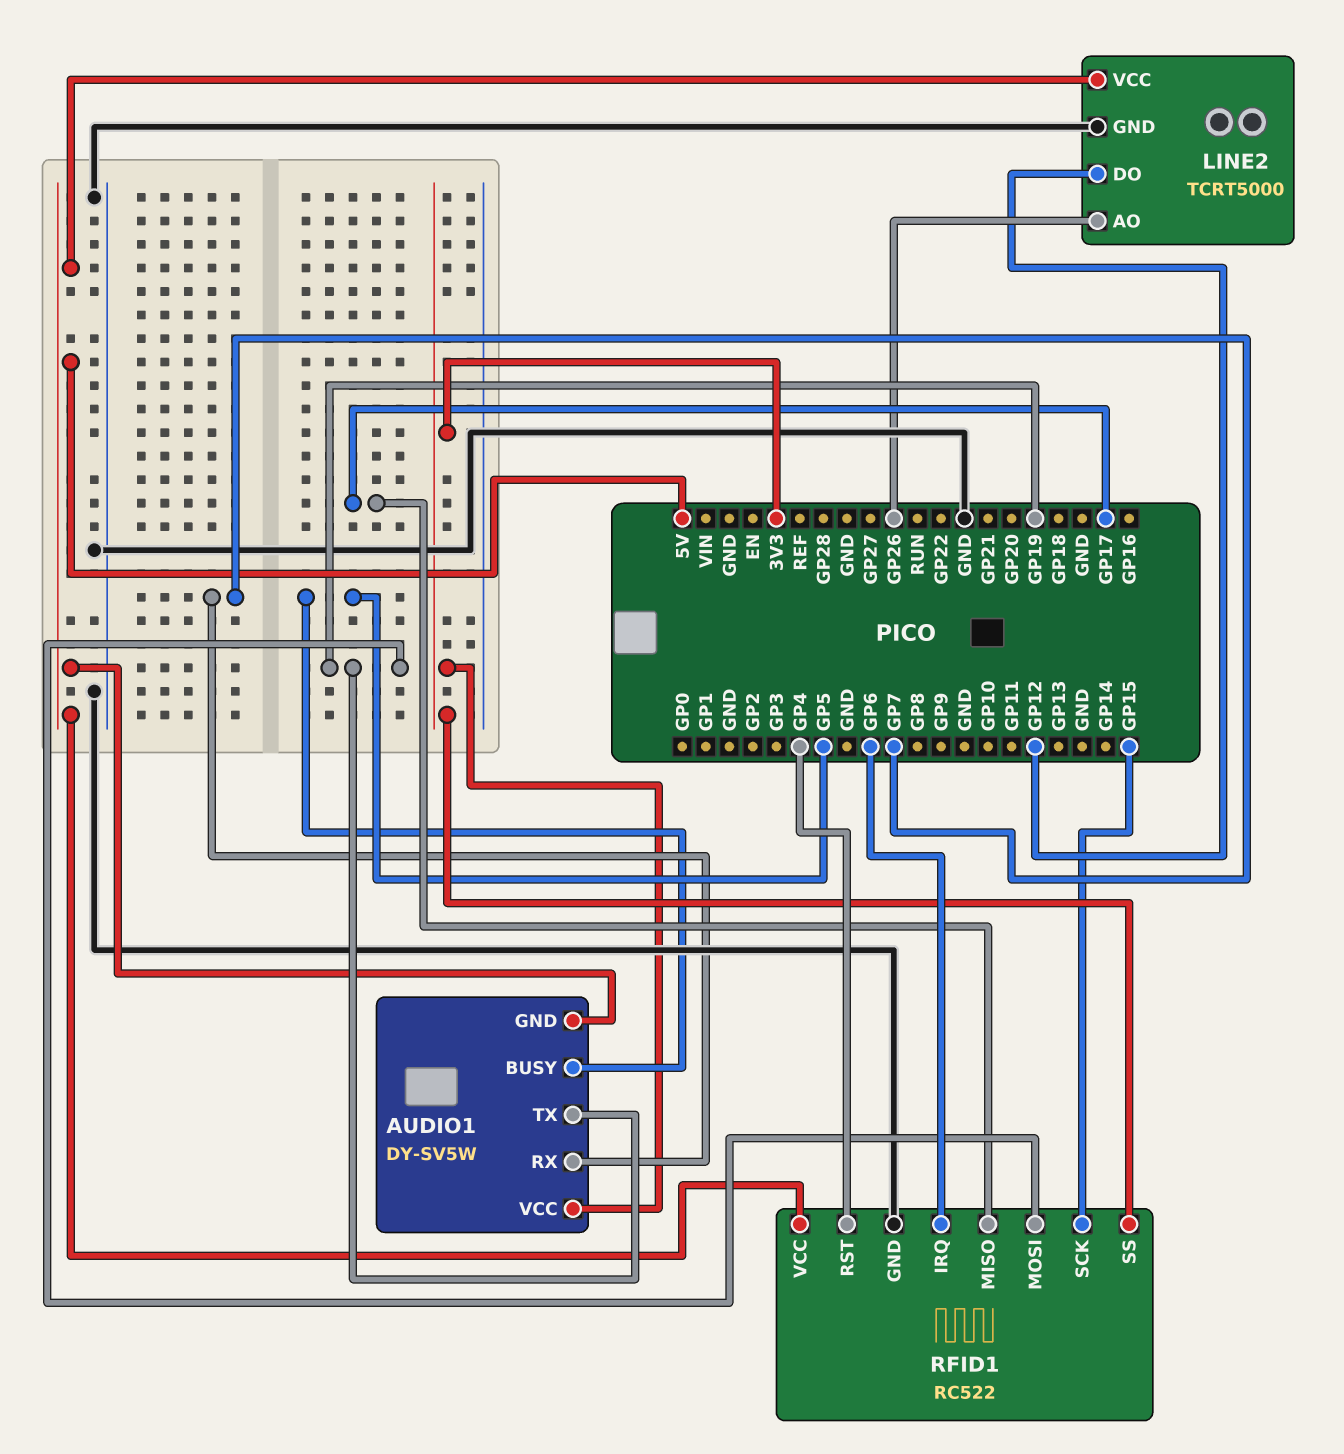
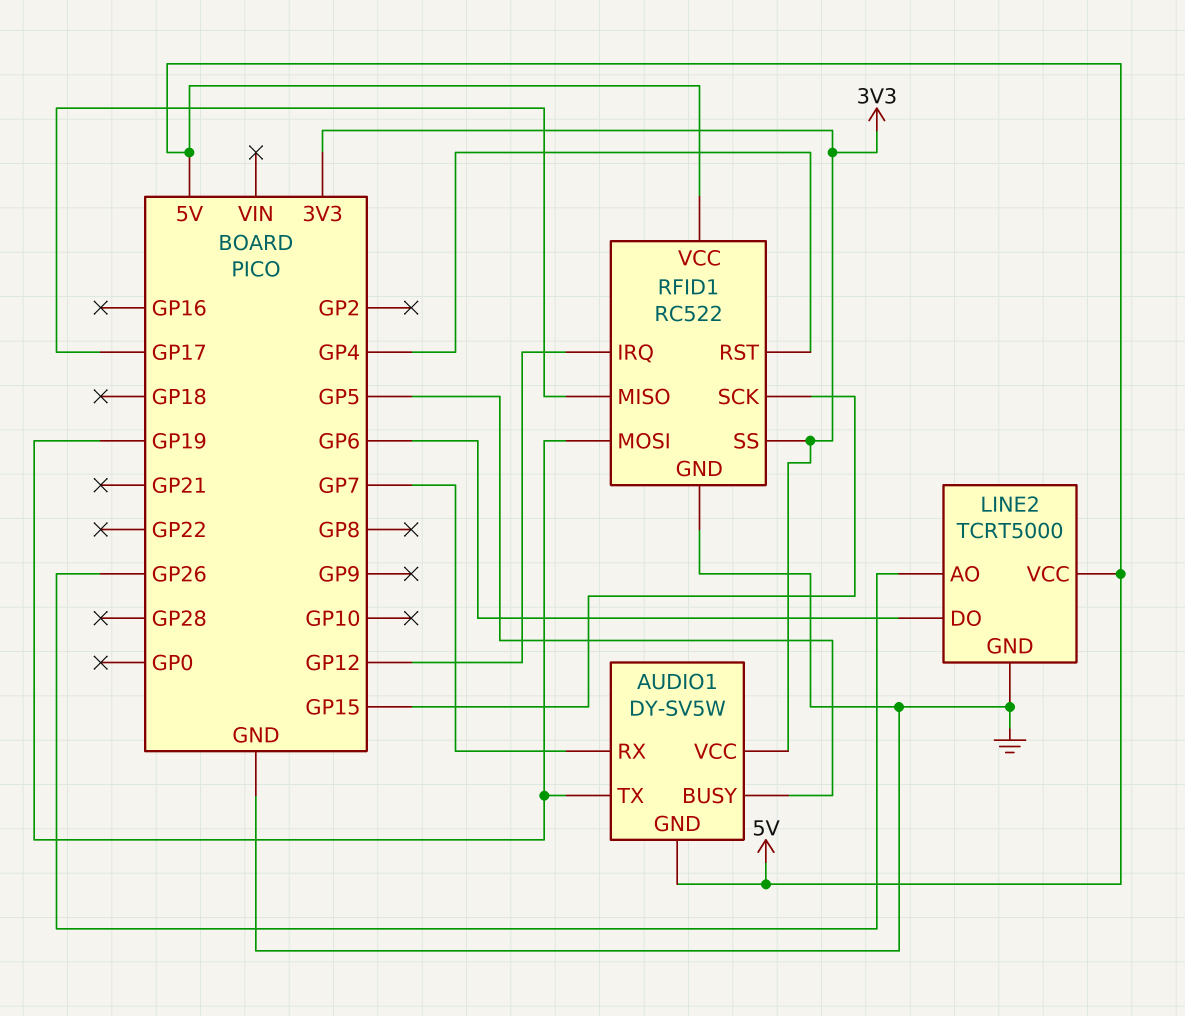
LINE2 pin DO: GP12 -> GP6
RFID1 pin IRQ: GP6 -> GP12

